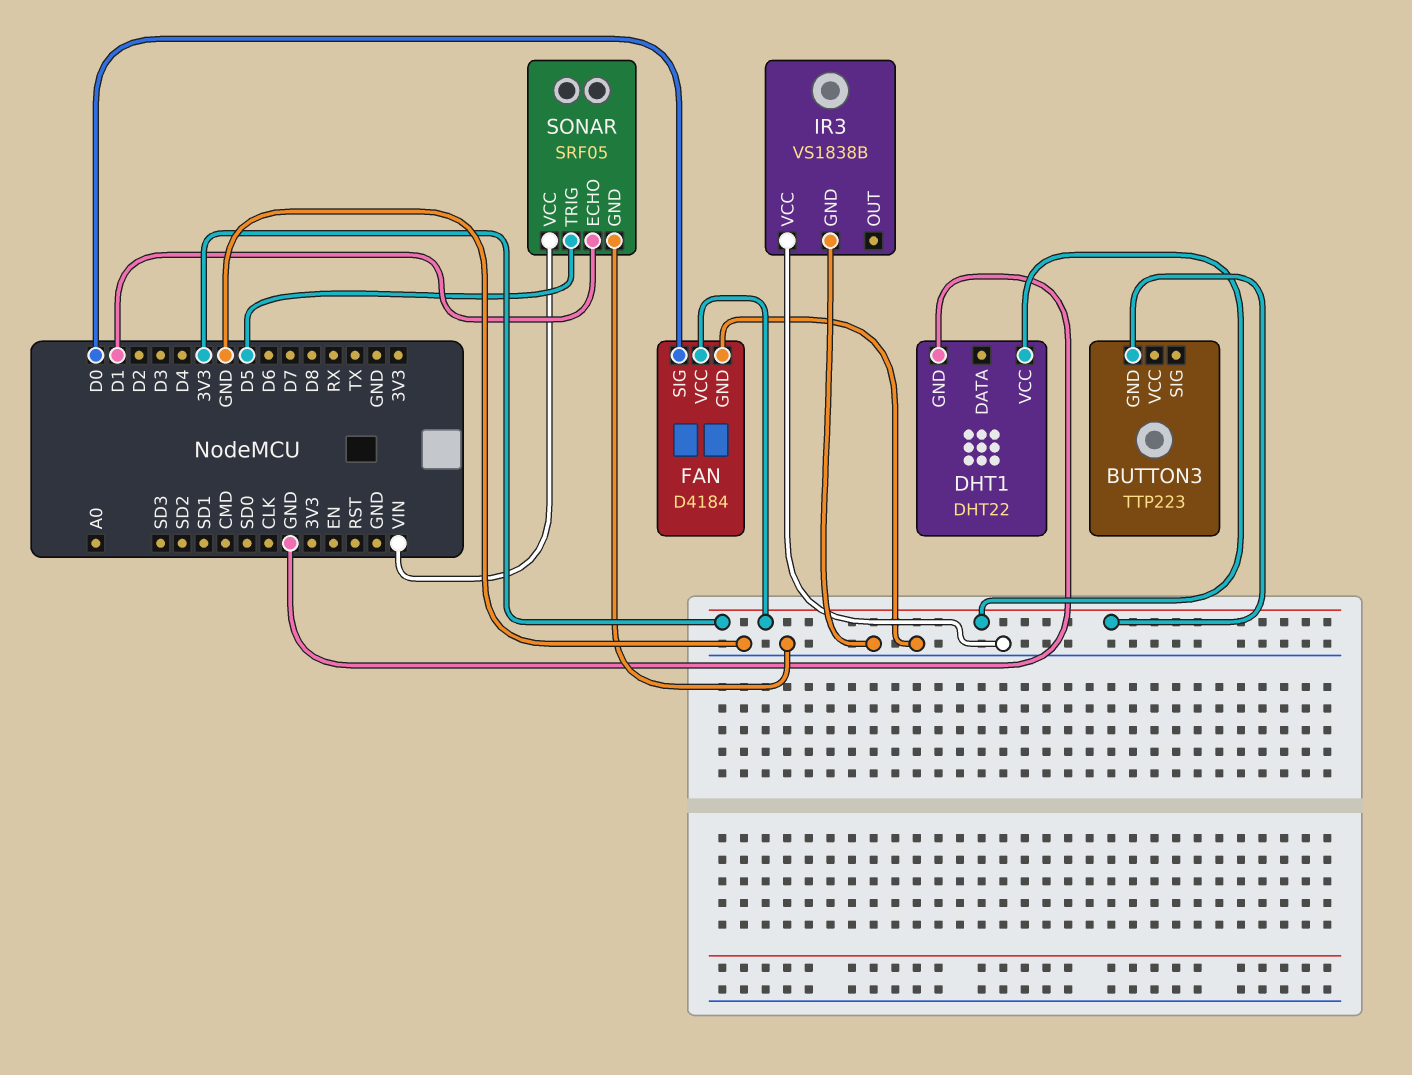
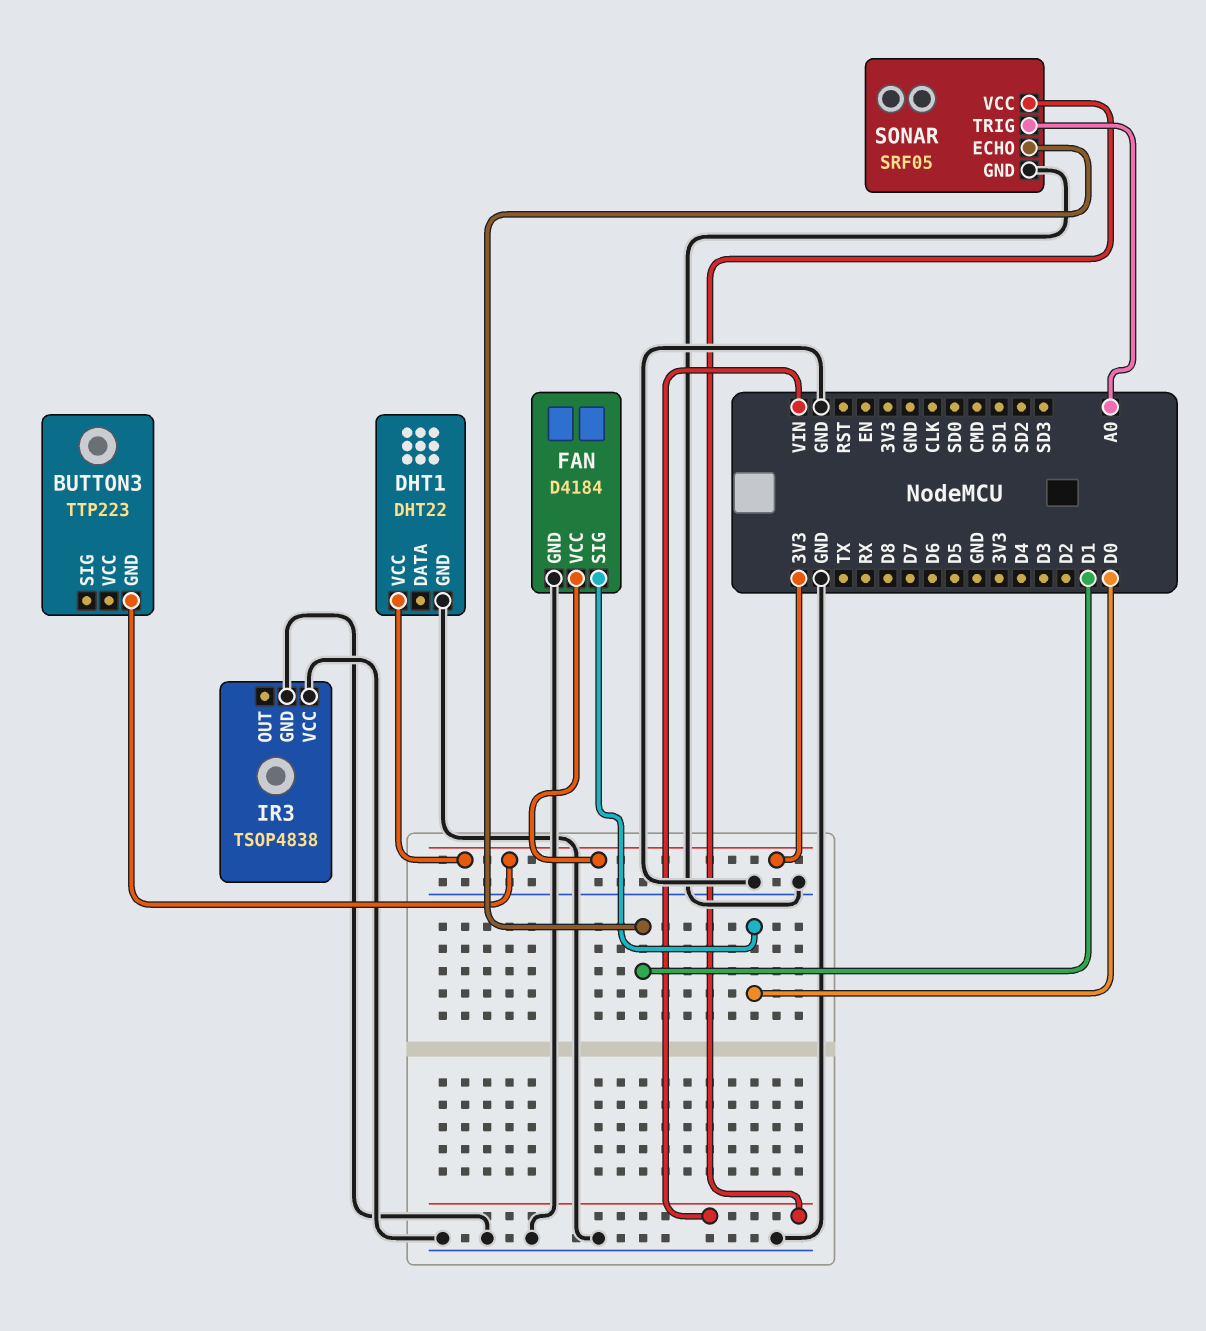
IR3: VS1838B -> TSOP4838
SONAR pin TRIG: D5 -> A0

